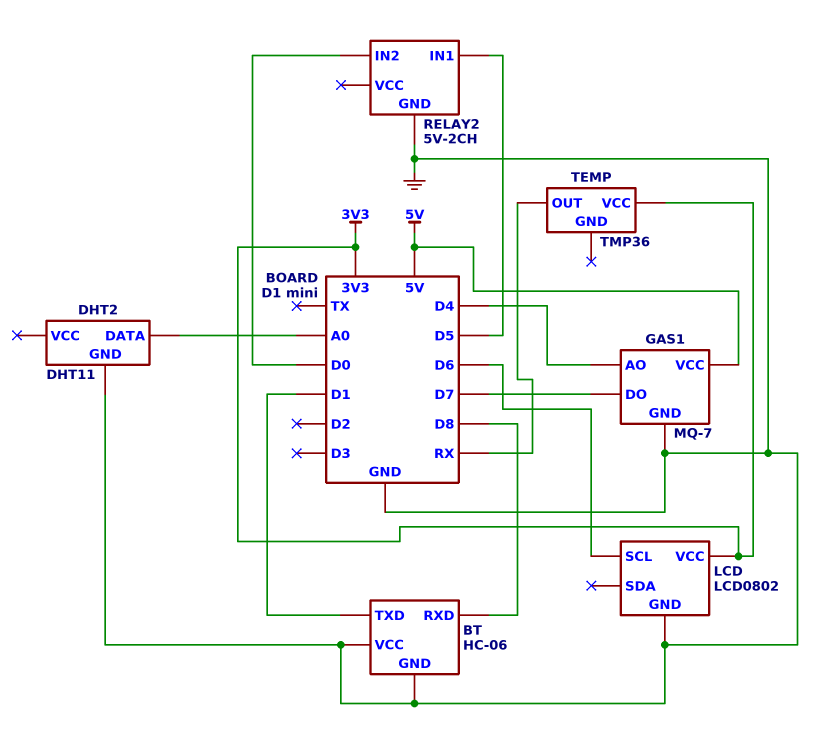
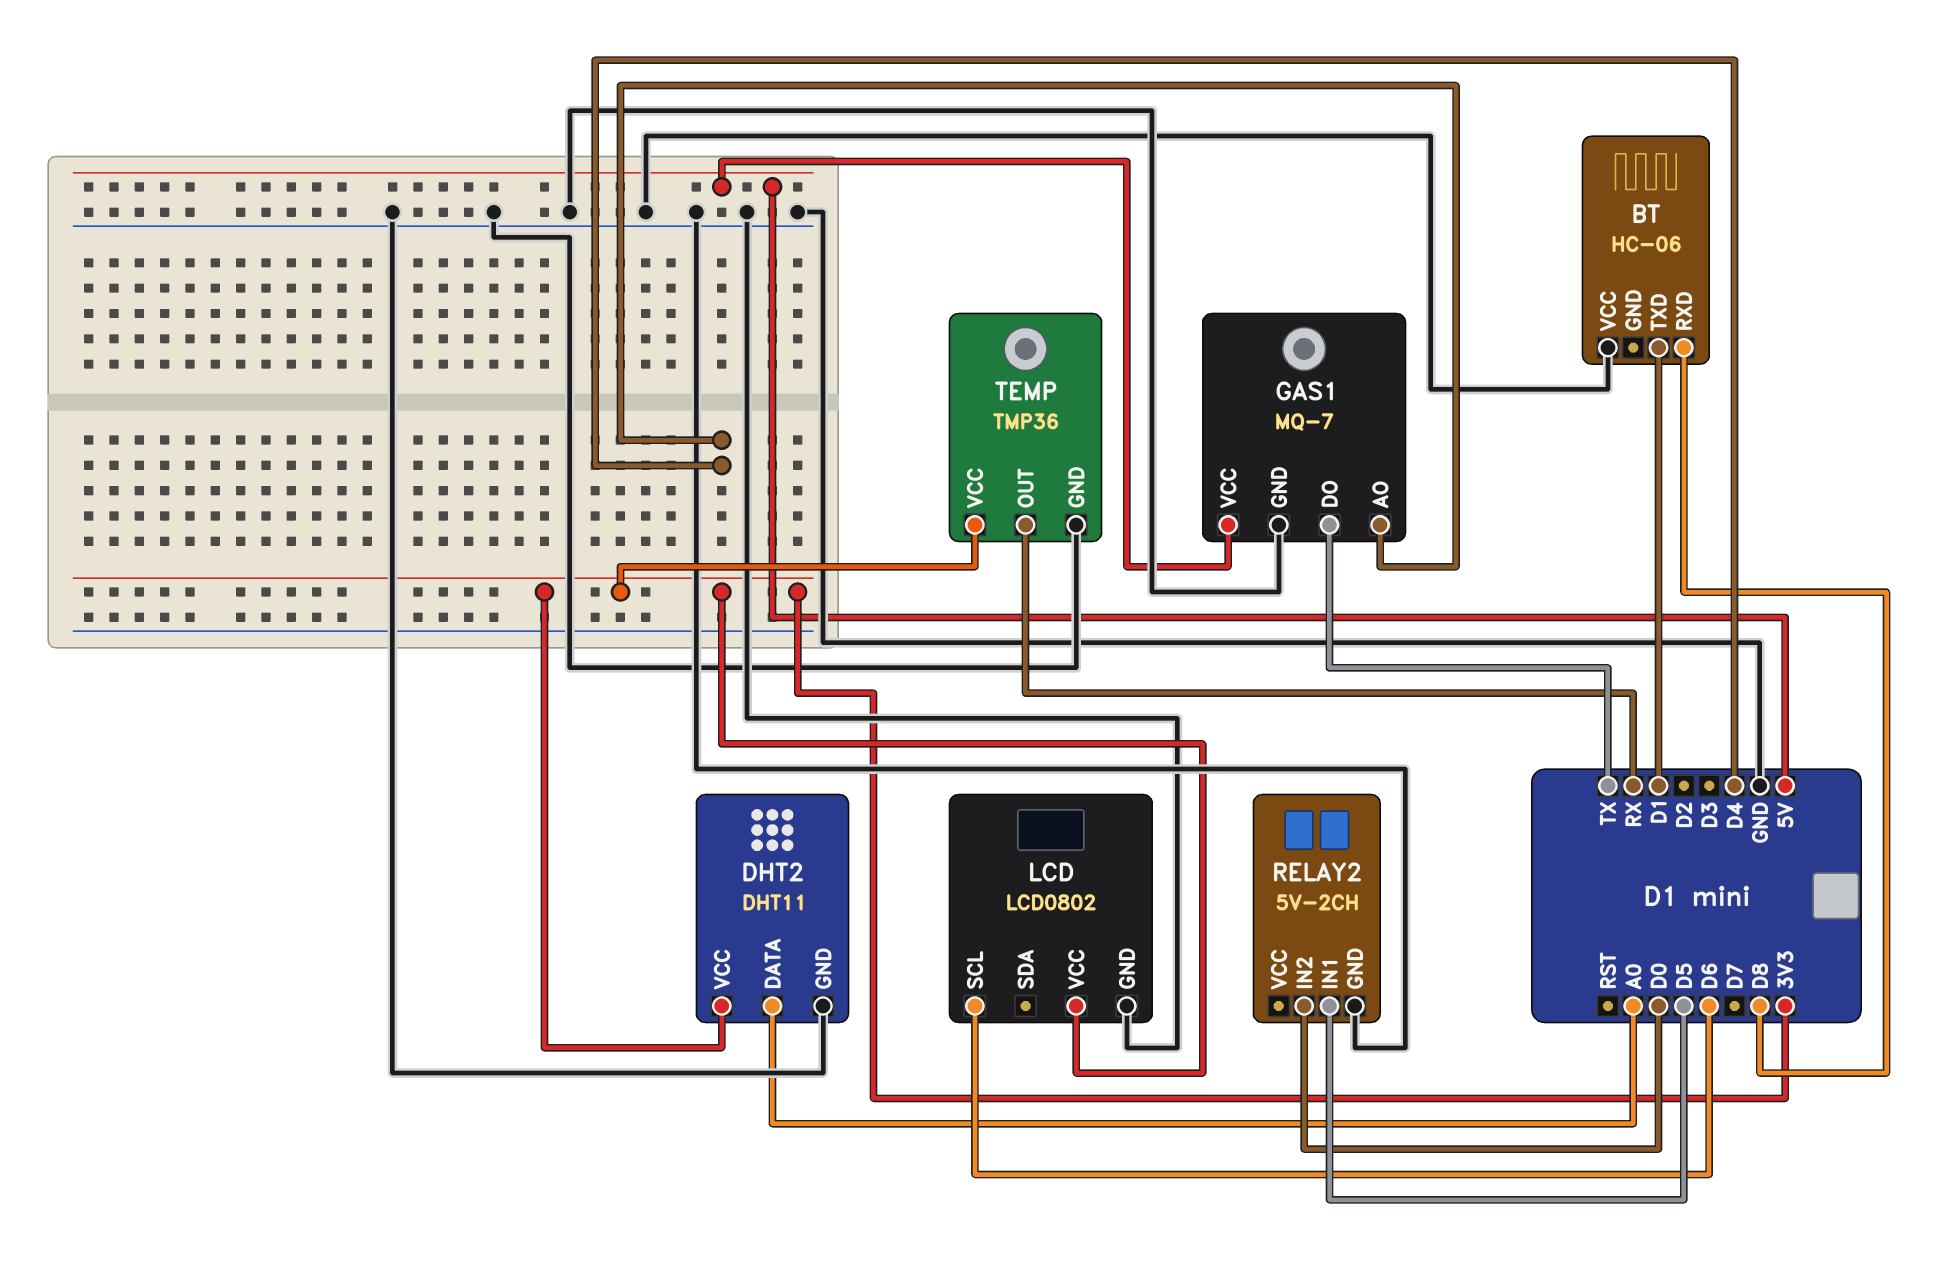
BT pin GND: GND -> none
DHT2 pin VCC: none -> 3V3
GAS1 pin DO: D7 -> TX
TEMP pin GND: none -> GND

